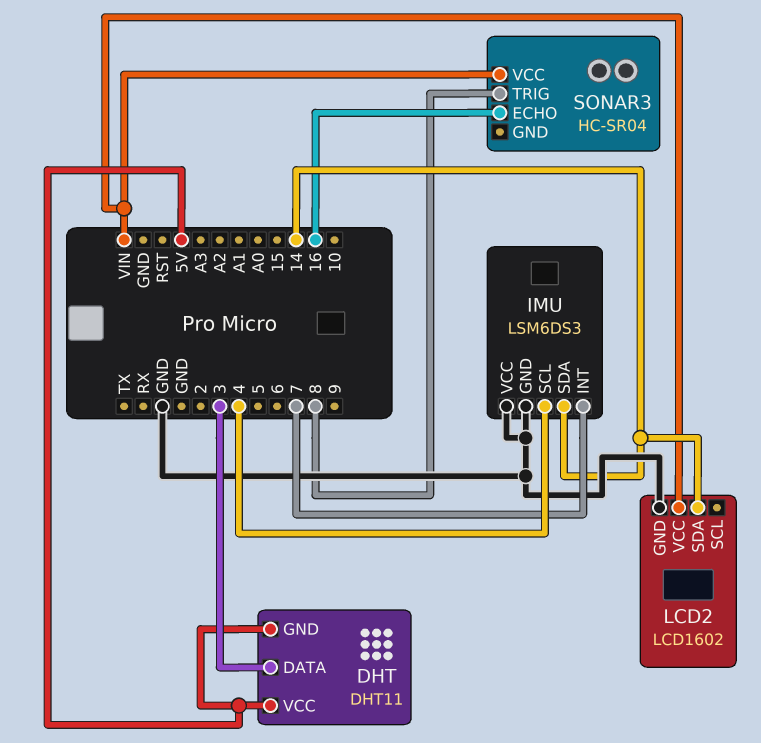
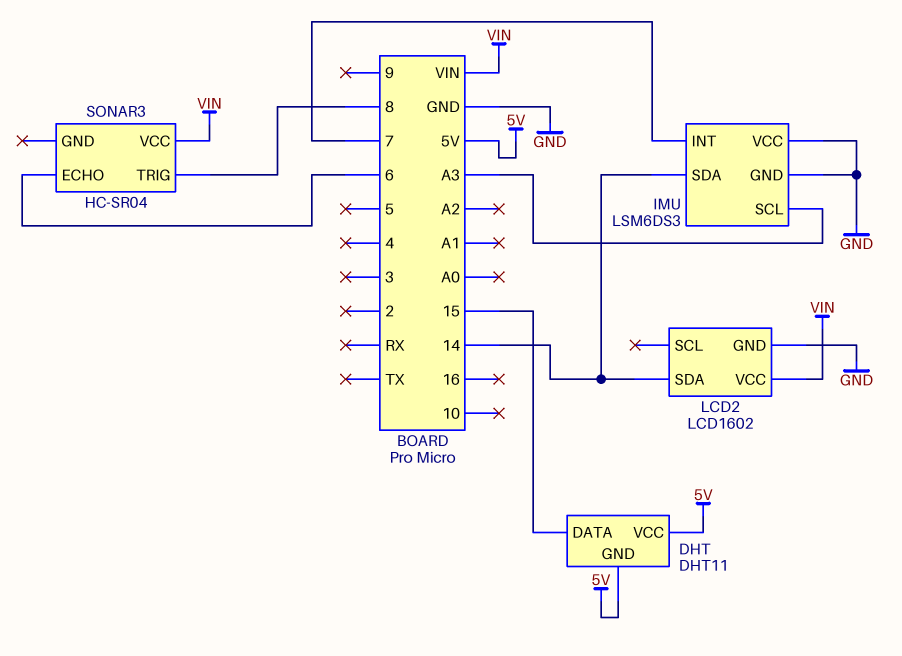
DHT pin DATA: 3 -> 15
IMU pin SCL: 4 -> A3
SONAR3 pin ECHO: 16 -> 6

